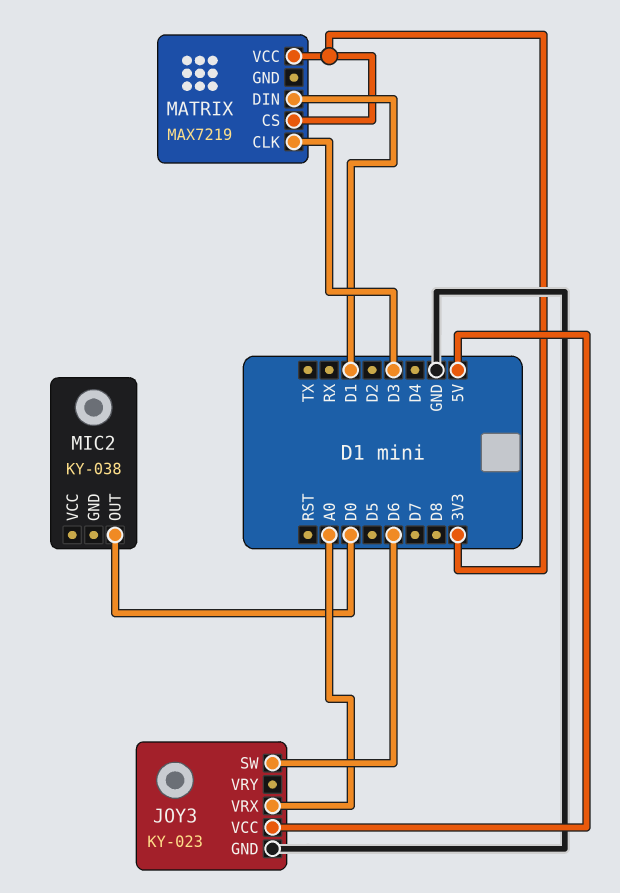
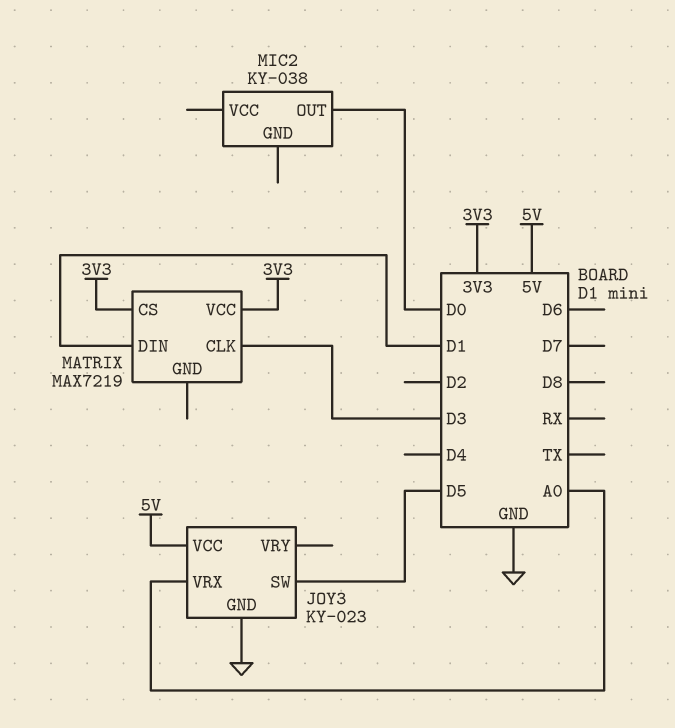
JOY3 pin SW: D6 -> D5

